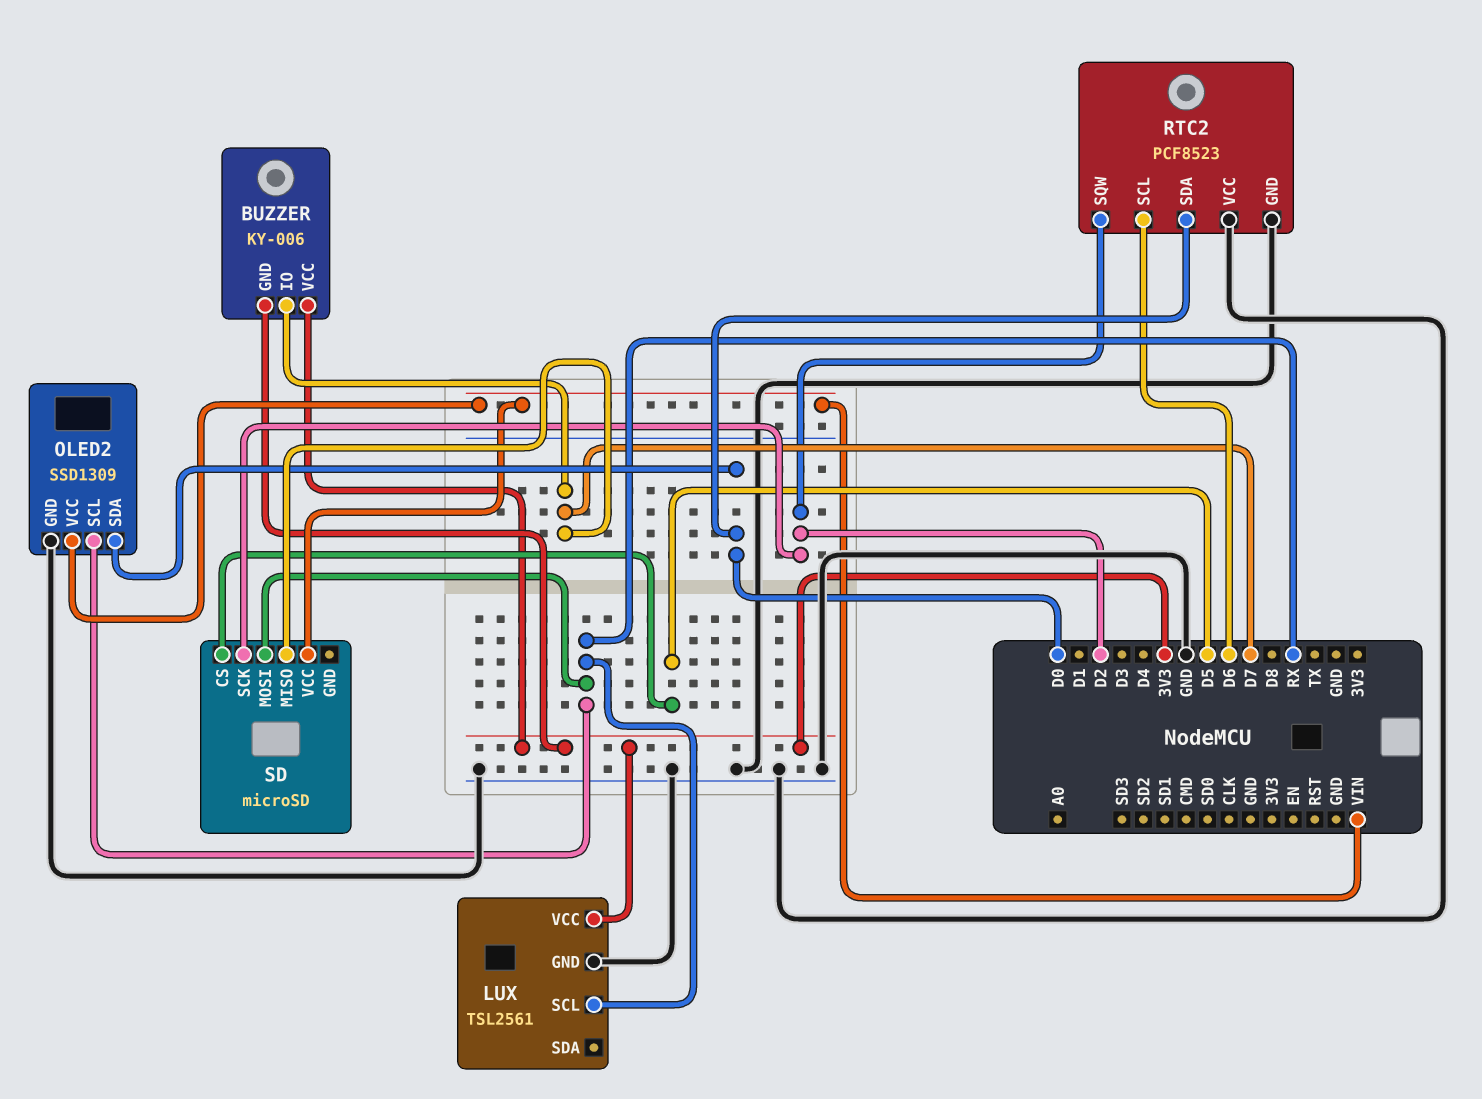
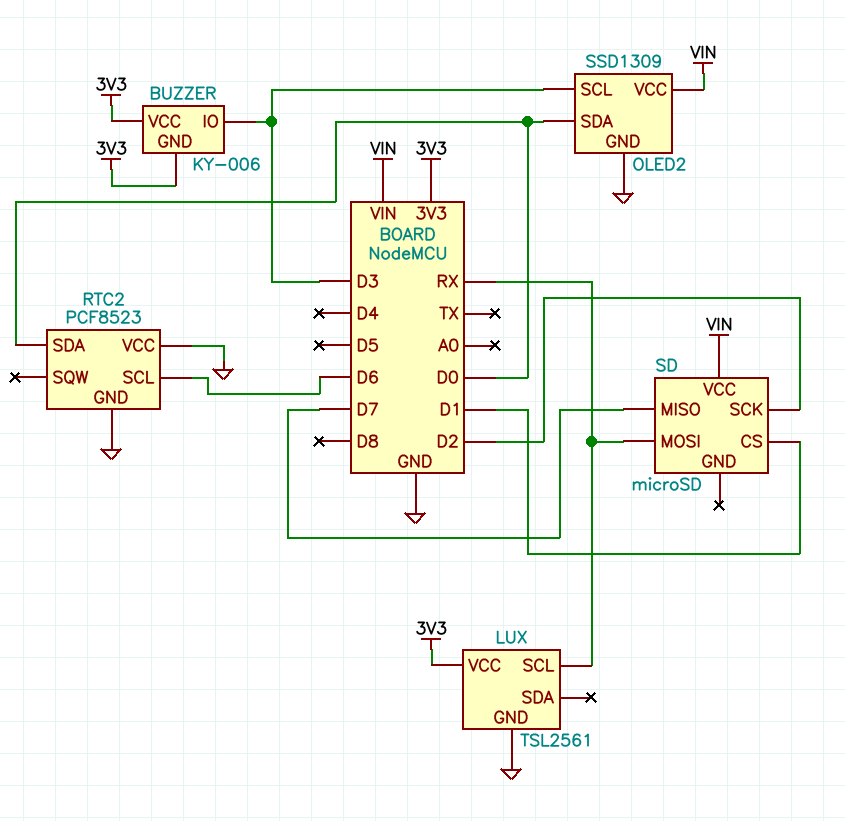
BUZZER pin IO: D7 -> D3
OLED2 pin SCL: RX -> D3
RTC2 pin SQW: D2 -> none
SD pin CS: D5 -> D1

